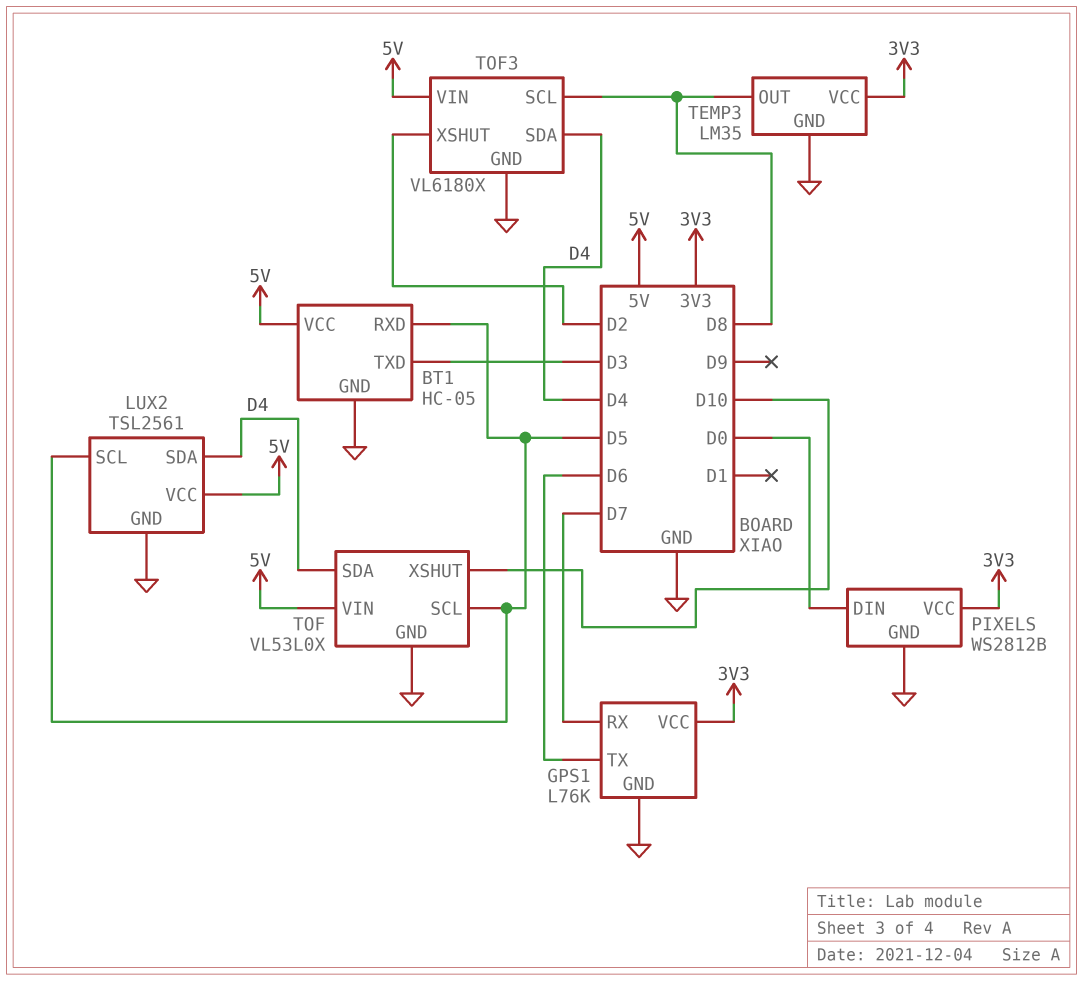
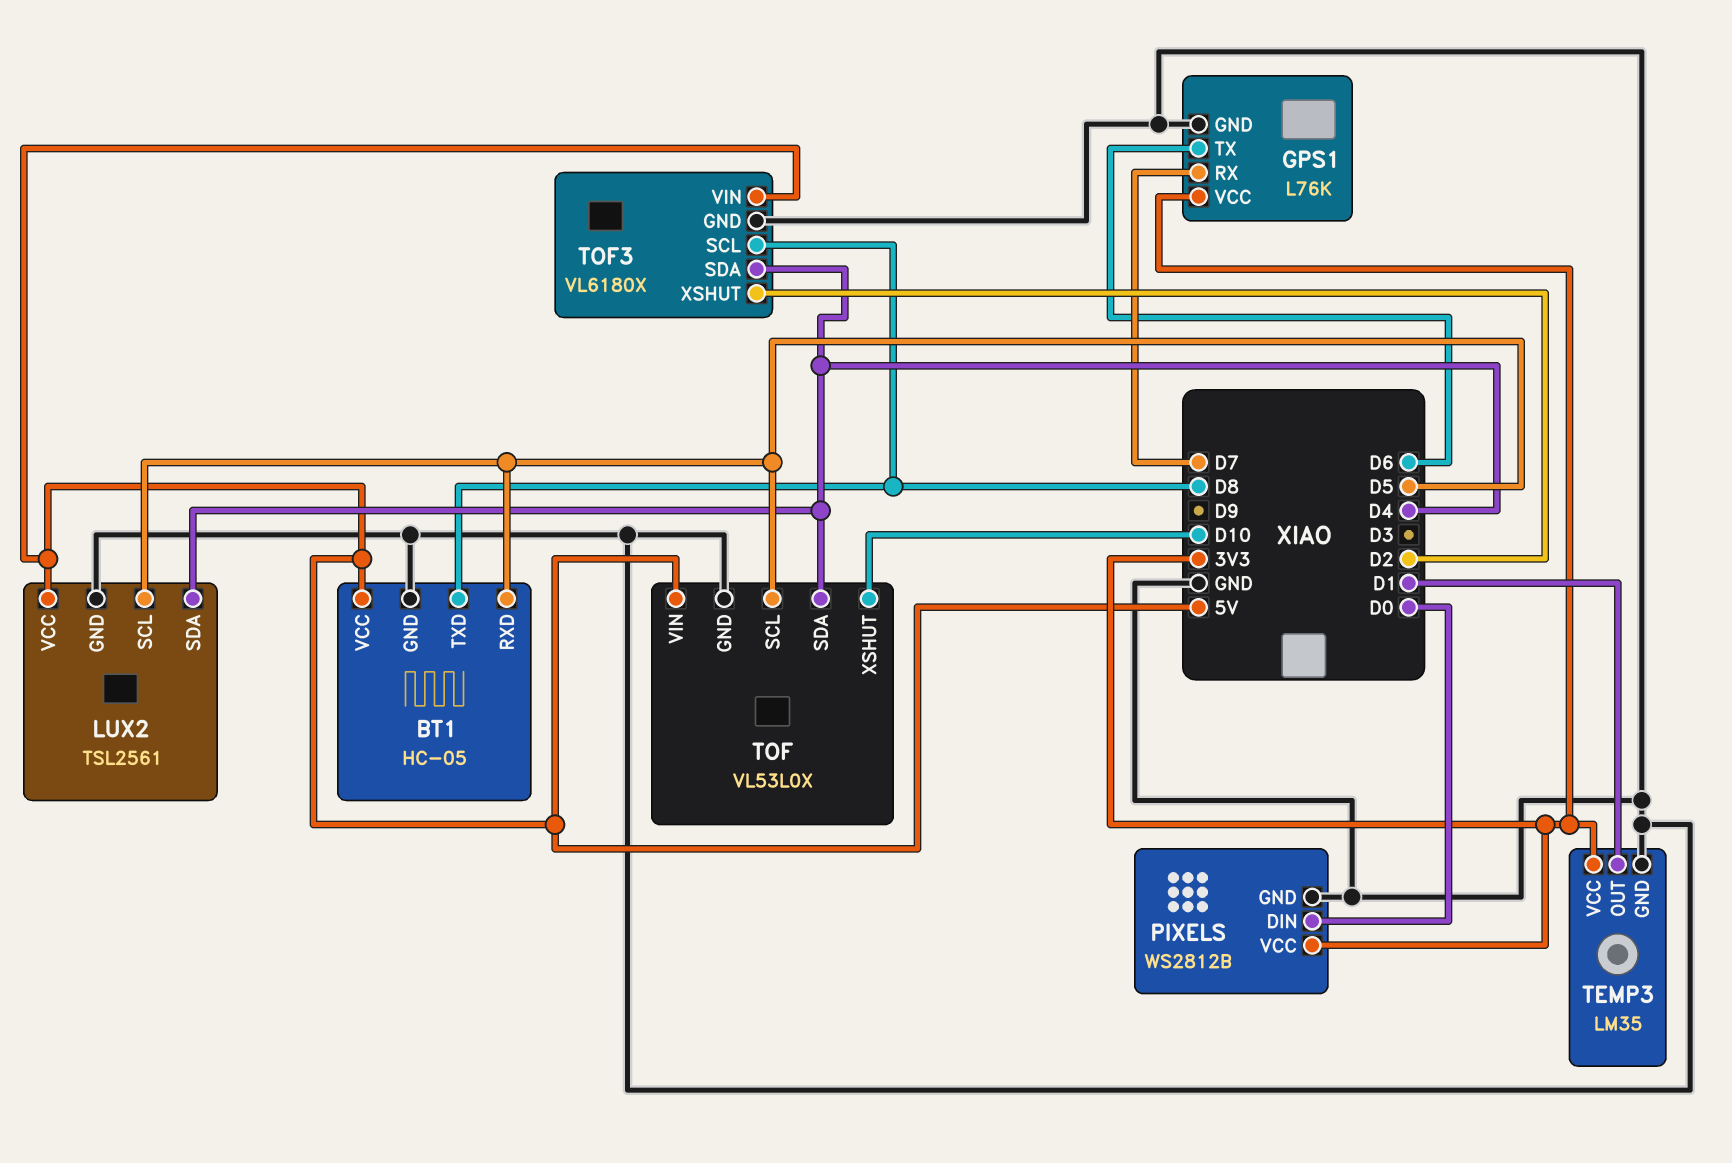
BT1 pin TXD: D3 -> D8
TEMP3 pin OUT: D8 -> D1

